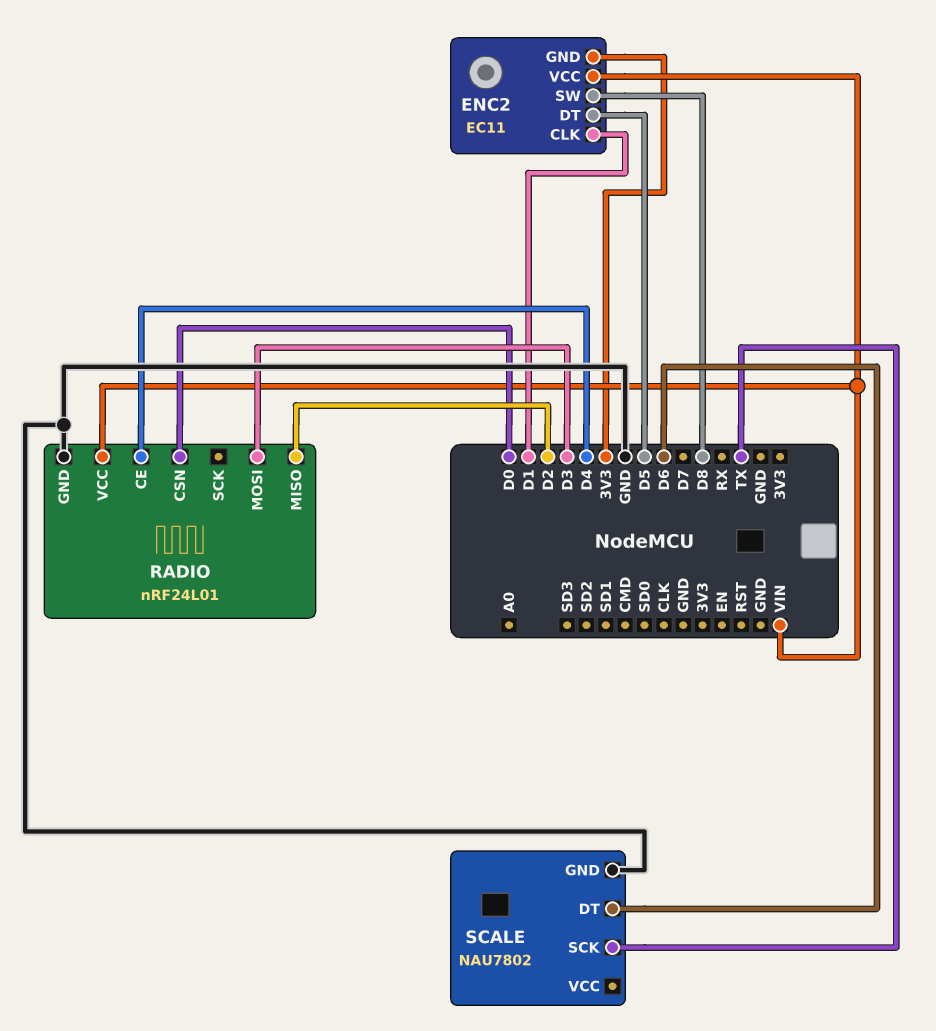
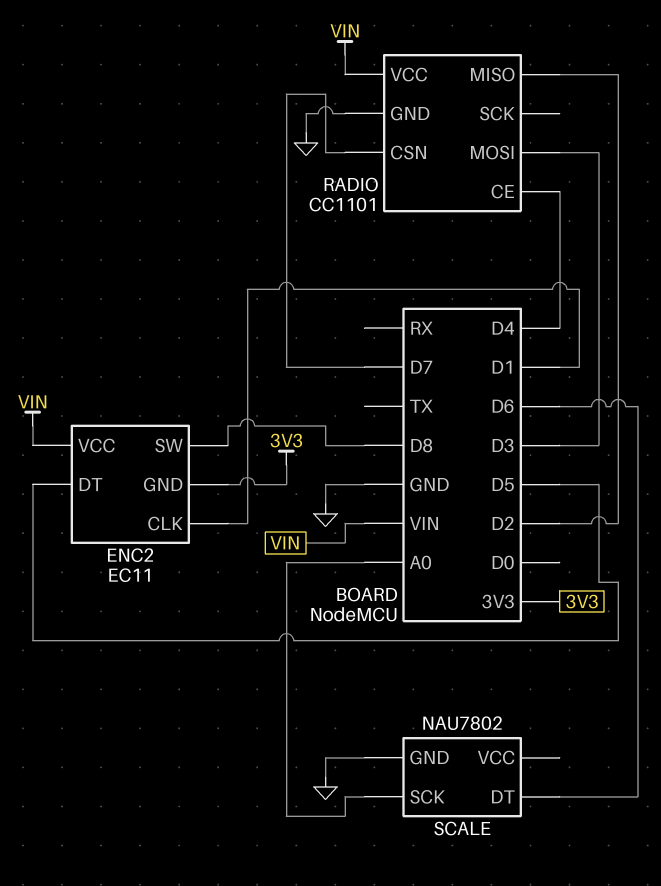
RADIO: nRF24L01 -> CC1101
RADIO pin CSN: D0 -> D7
SCALE pin SCK: TX -> A0

